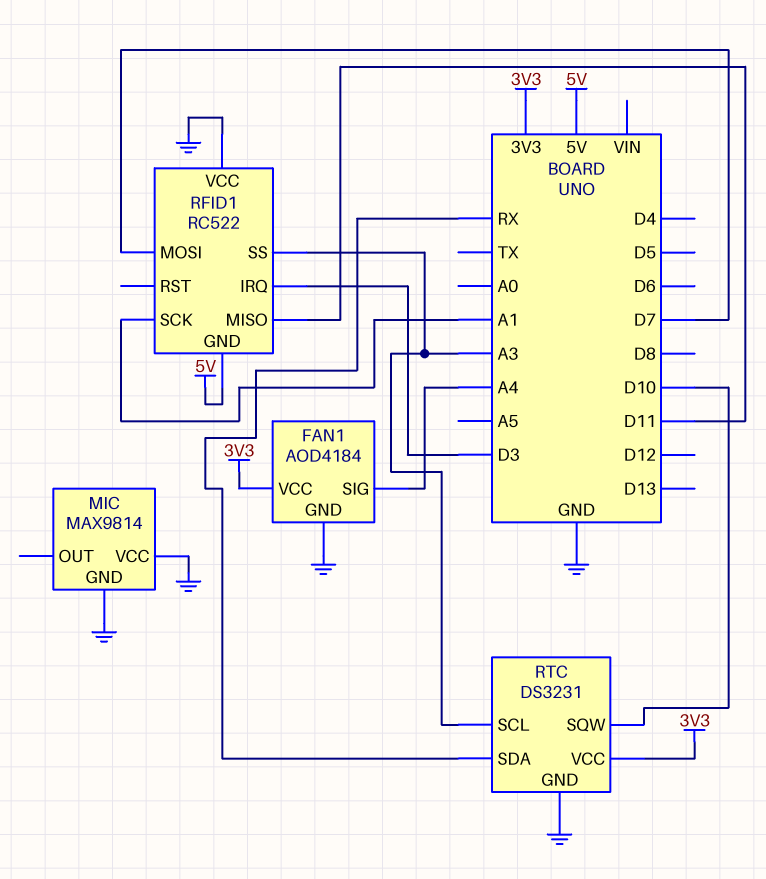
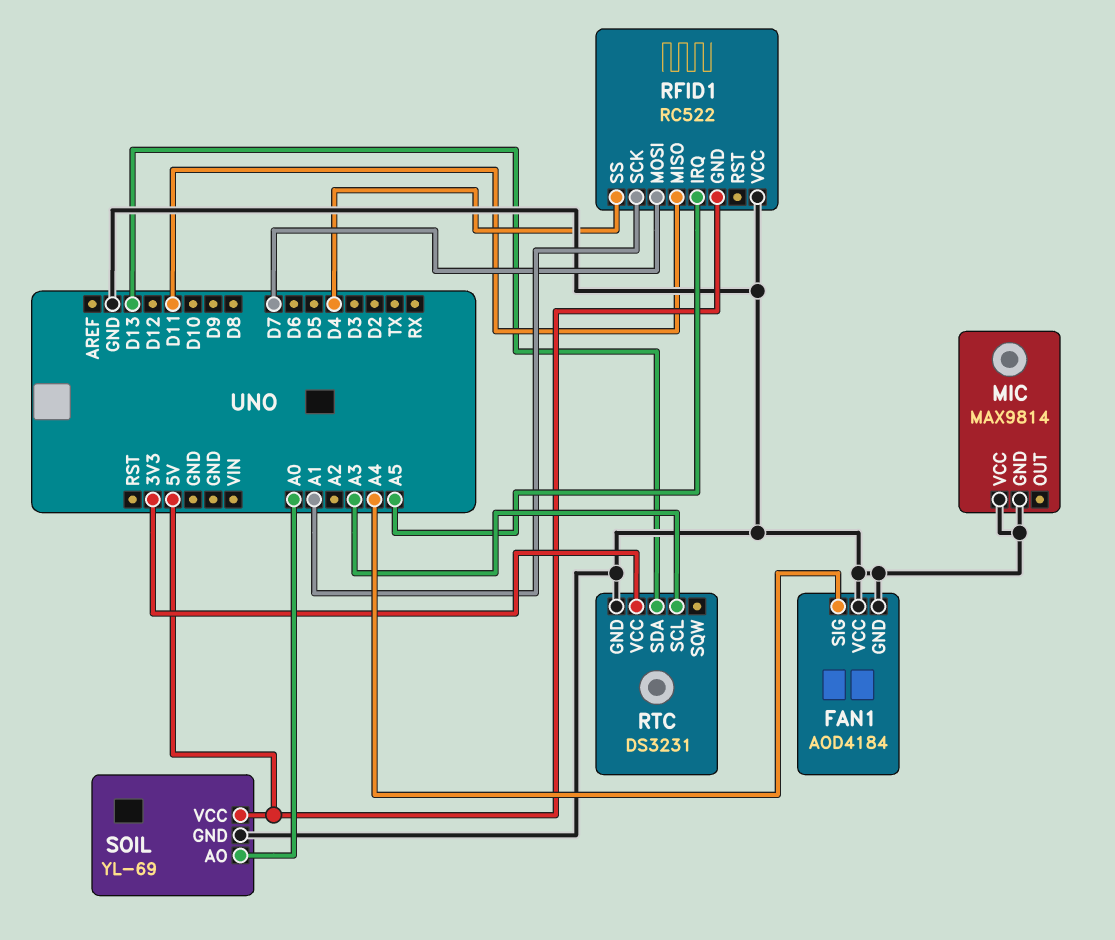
FAN1 pin VCC: 3V3 -> GND
RFID1 pin IRQ: D3 -> A5
RFID1 pin SS: A3 -> D4
RTC pin SDA: RX -> D13
RTC pin SQW: D10 -> none
SOIL: none -> YL-69
SOIL pin AO: none -> A0
SOIL pin GND: none -> GND
SOIL pin VCC: none -> 5V

